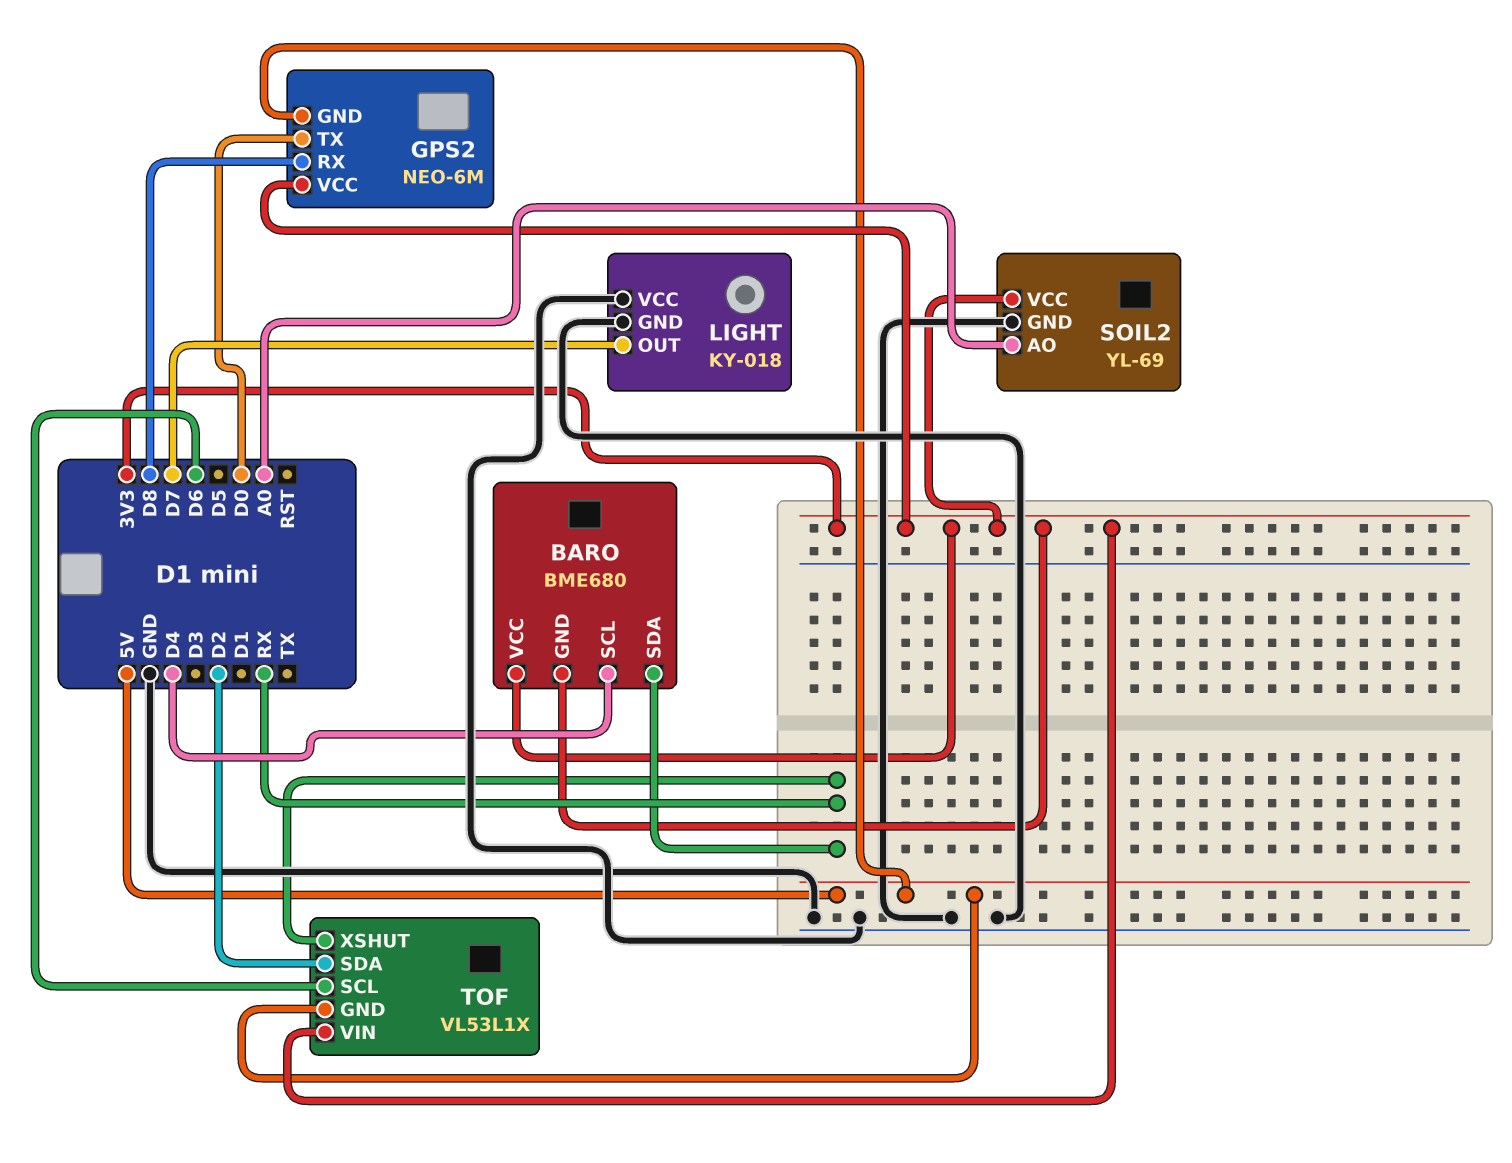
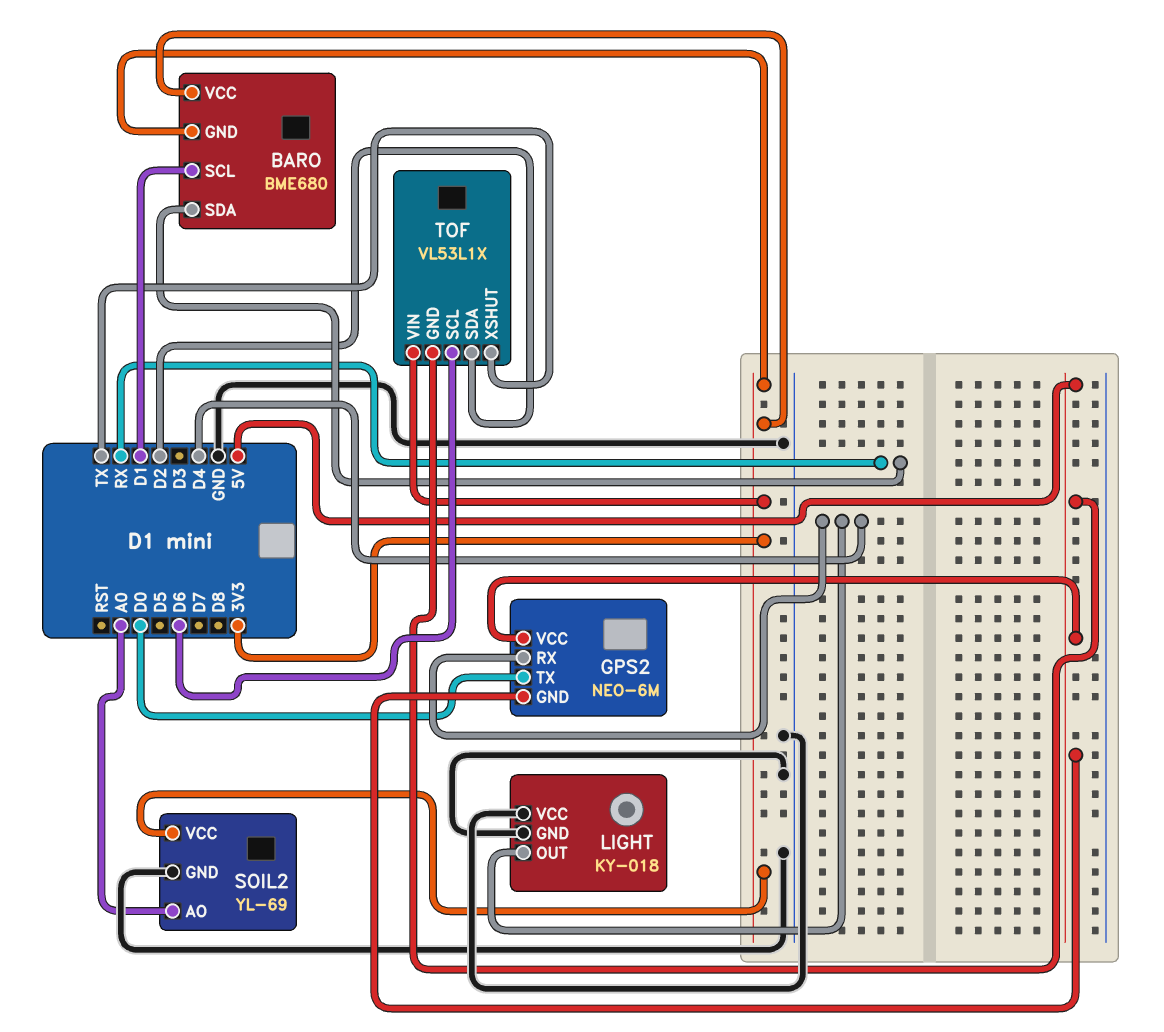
BARO pin SCL: D4 -> D1
GPS2 pin RX: D8 -> D4
GPS2 pin VCC: 3V3 -> 5V
LIGHT pin OUT: D7 -> D4
TOF pin XSHUT: RX -> TX

